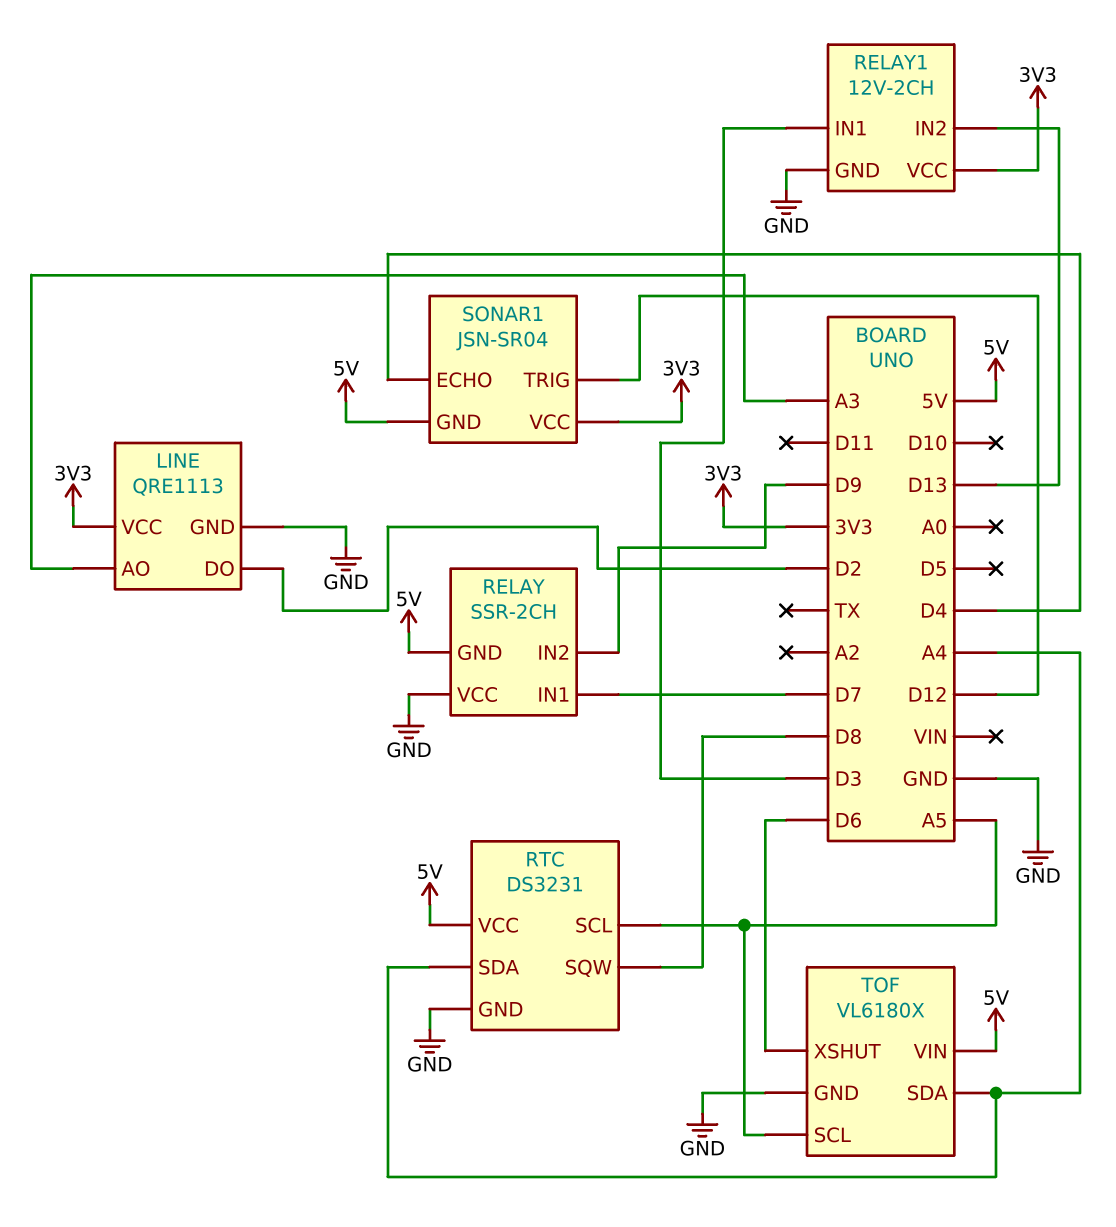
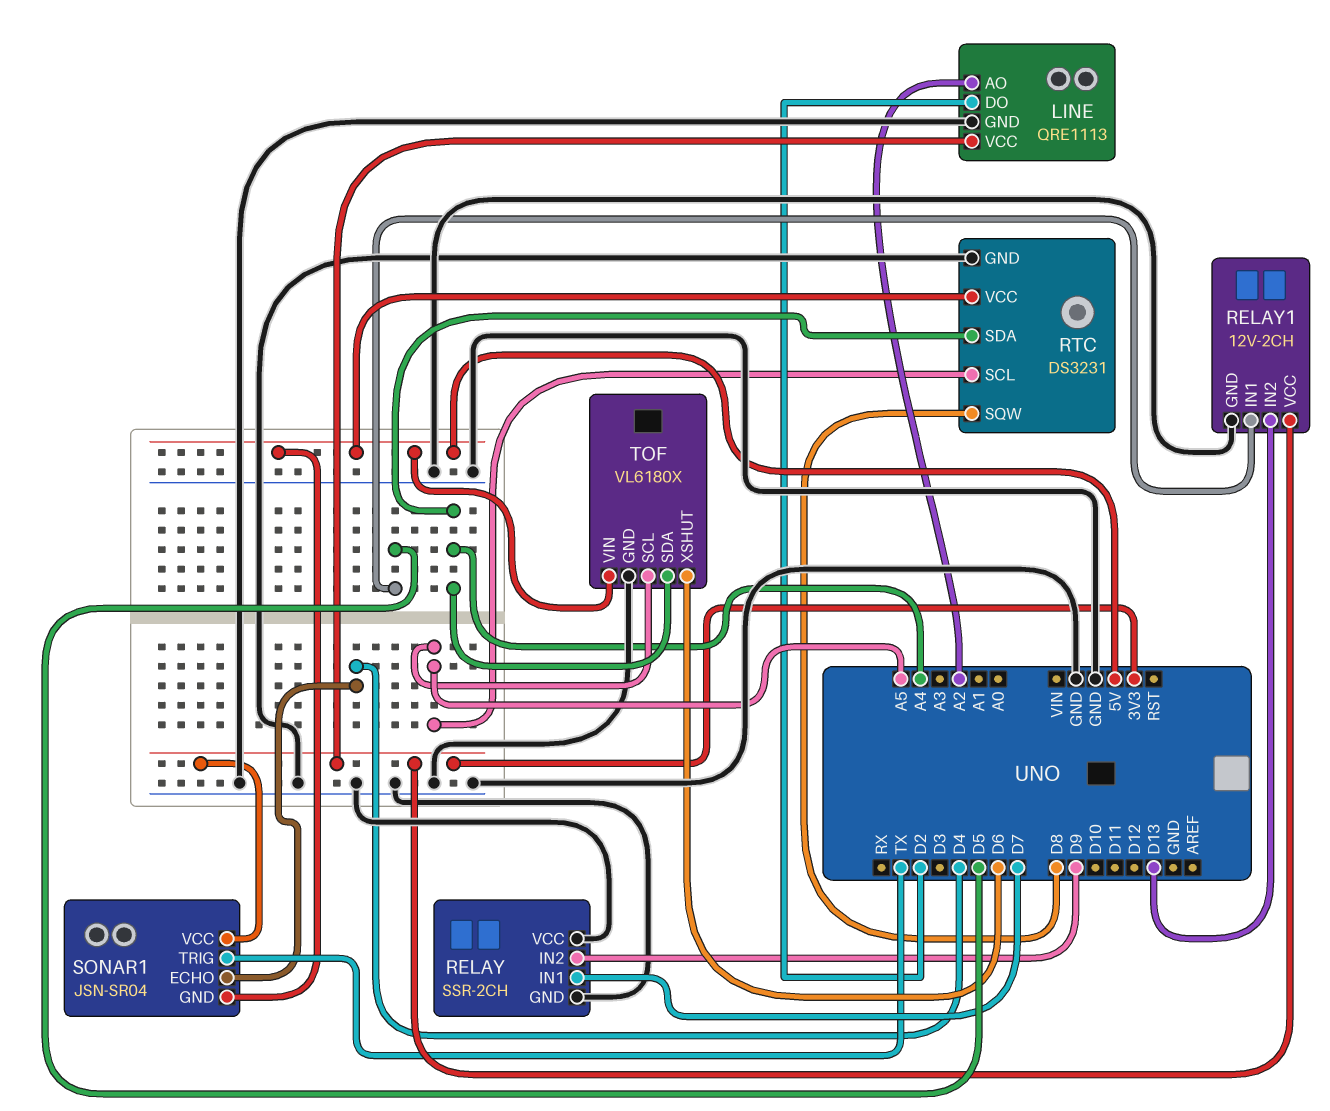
LINE pin AO: A3 -> A2
RELAY pin GND: 5V -> GND
RELAY1 pin IN1: D3 -> D5
SONAR1 pin TRIG: D12 -> TX

